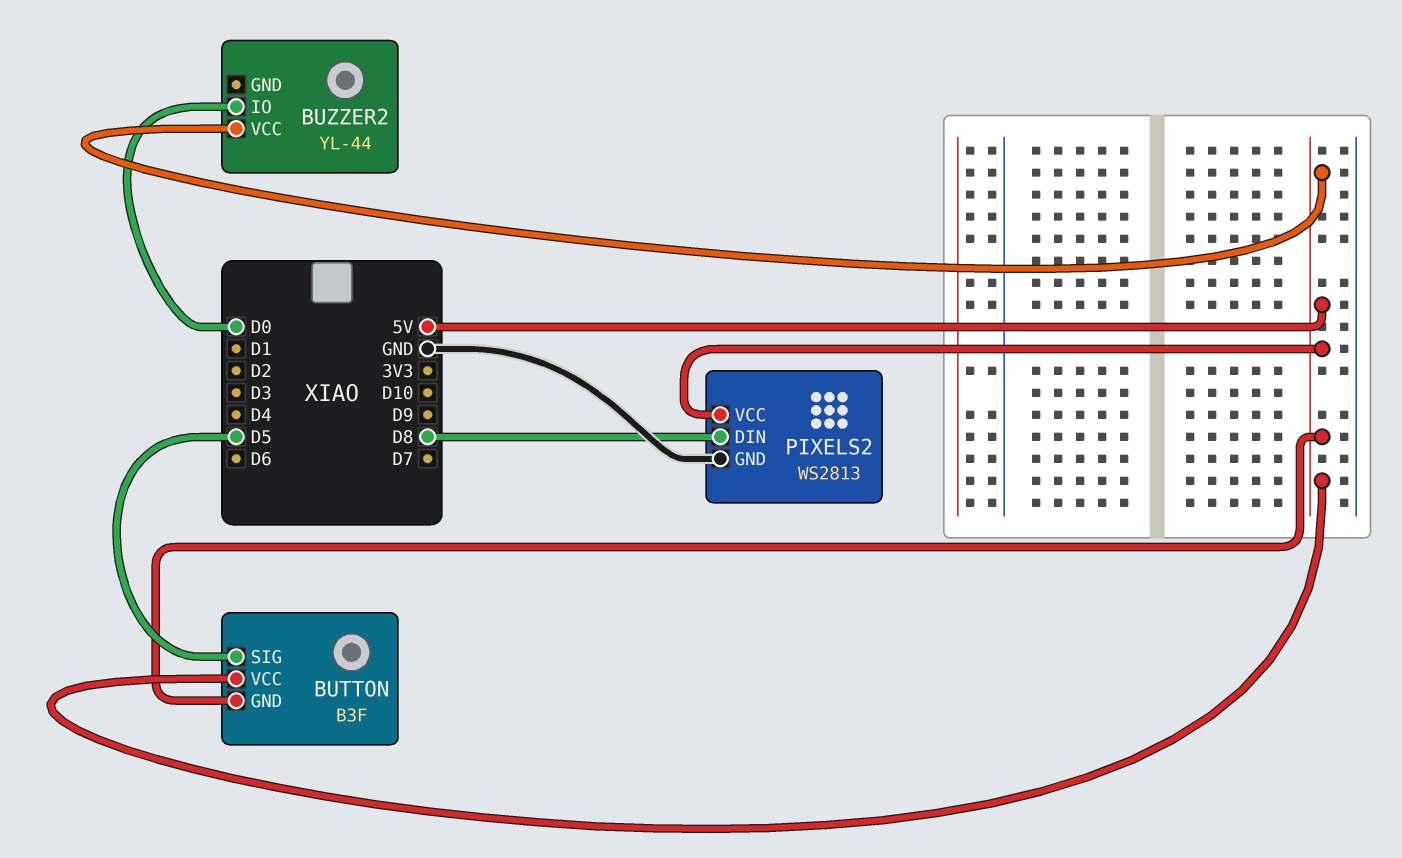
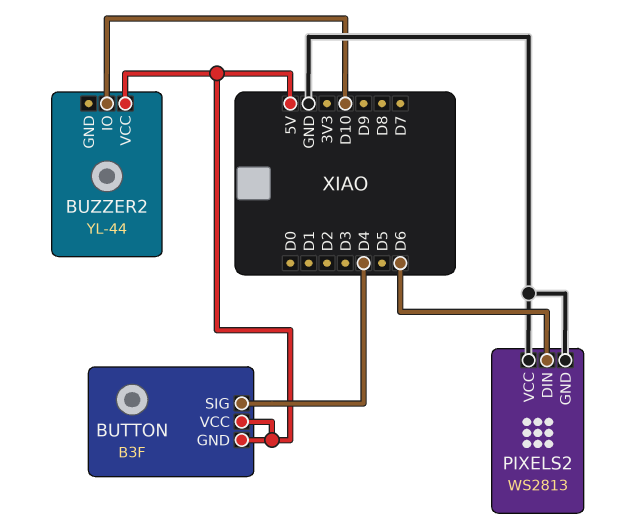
BUTTON pin SIG: D5 -> D4
BUZZER2 pin IO: D0 -> D10
PIXELS2 pin DIN: D8 -> D6
PIXELS2 pin VCC: 5V -> GND

